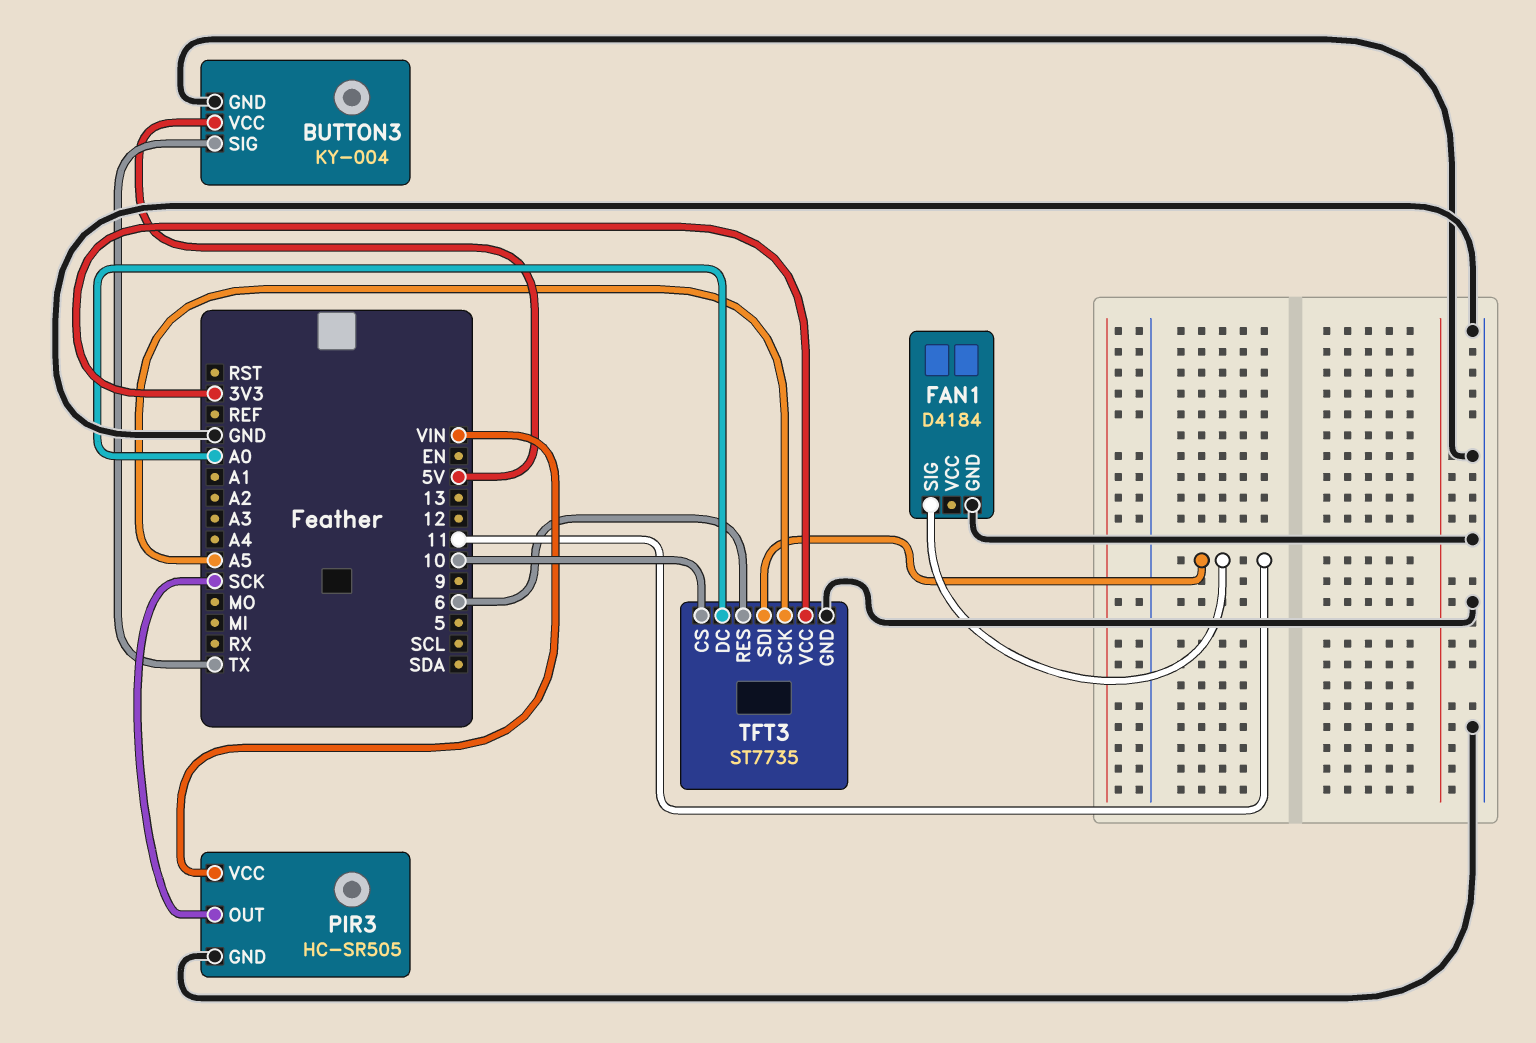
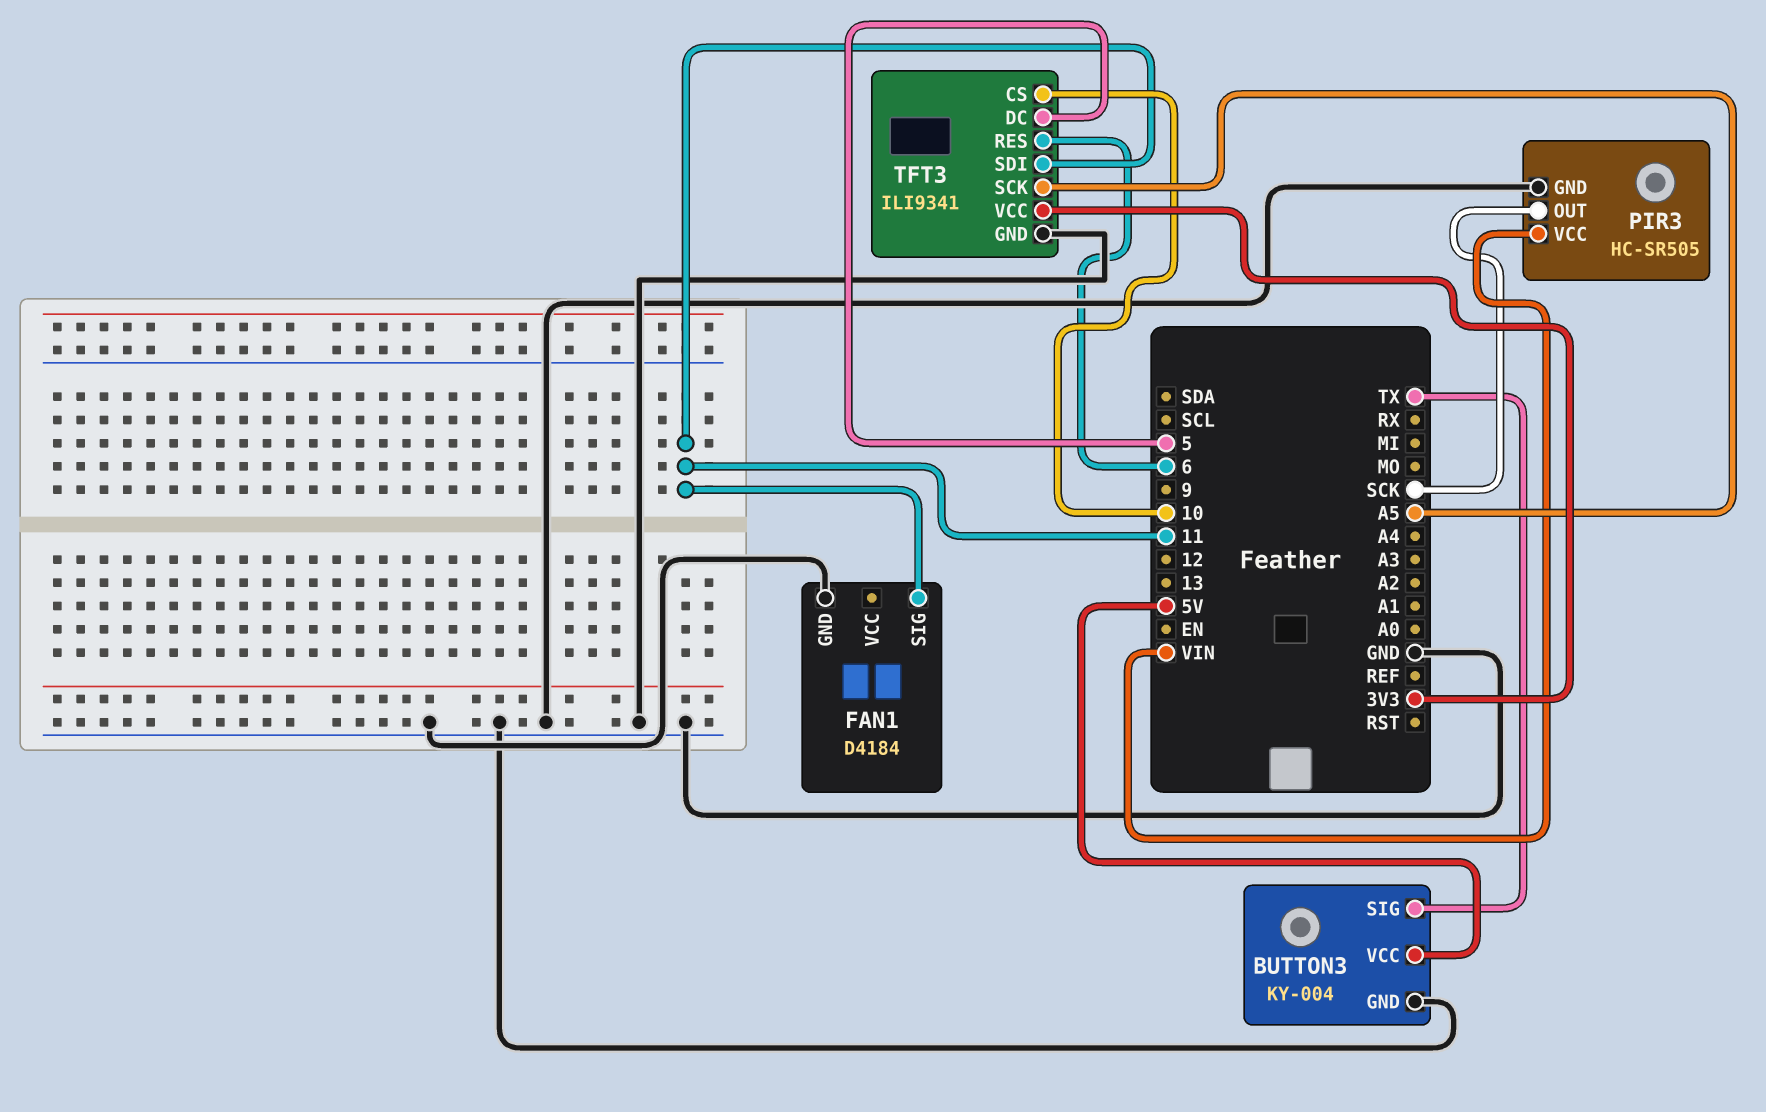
TFT3: ST7735 -> ILI9341
TFT3 pin DC: A0 -> 5

